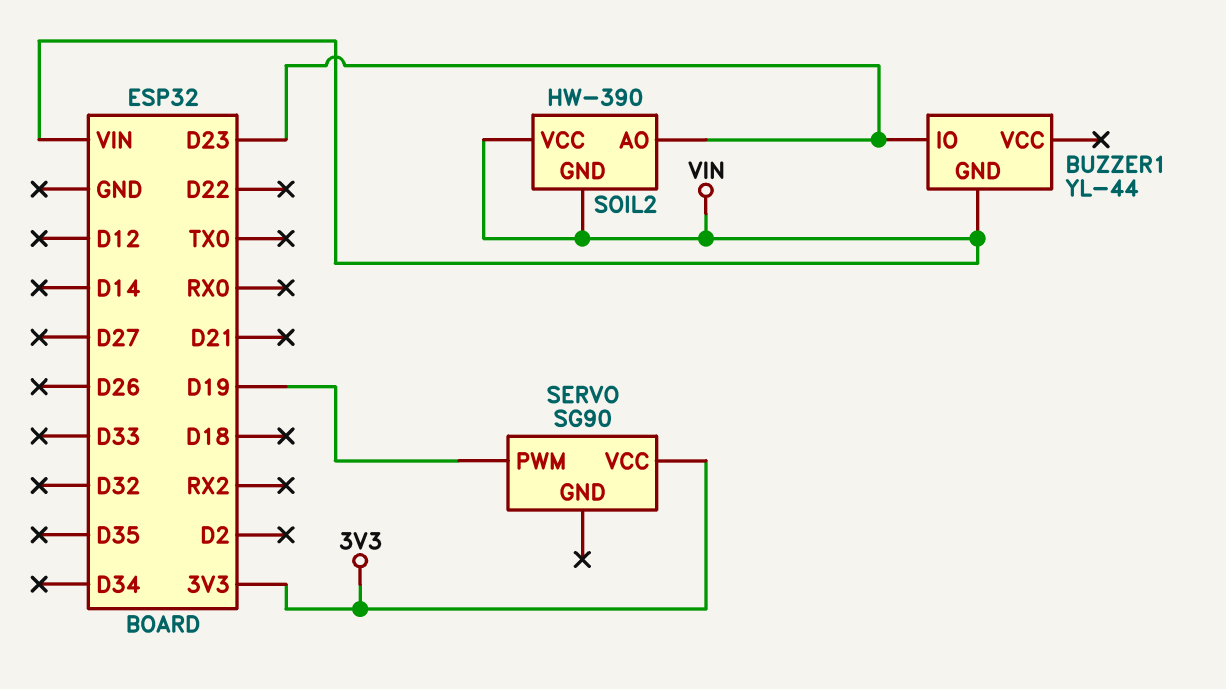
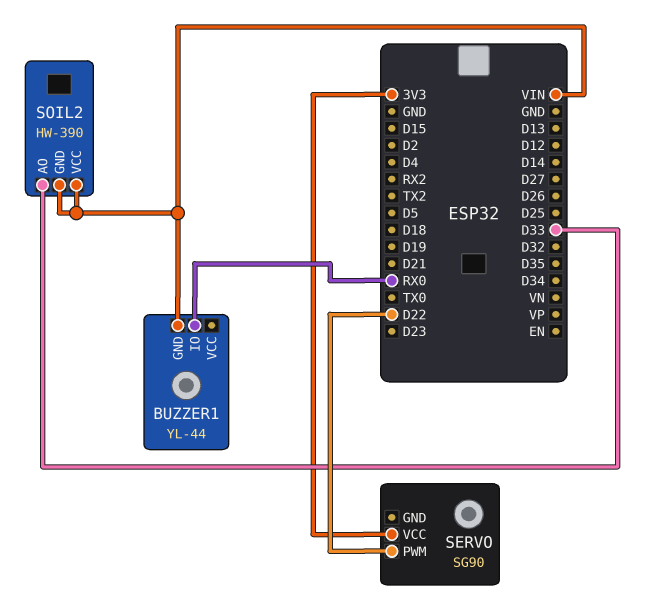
BUZZER1 pin IO: D23 -> RX0
SERVO pin PWM: D19 -> D22
SOIL2 pin AO: D23 -> D33

